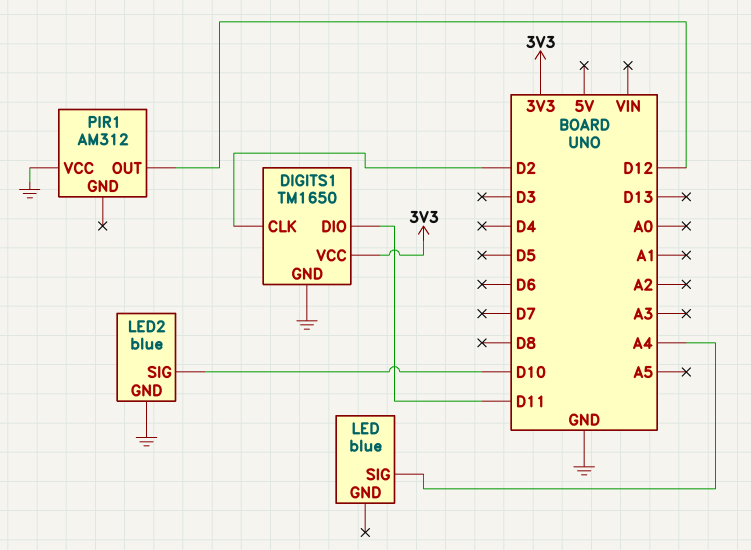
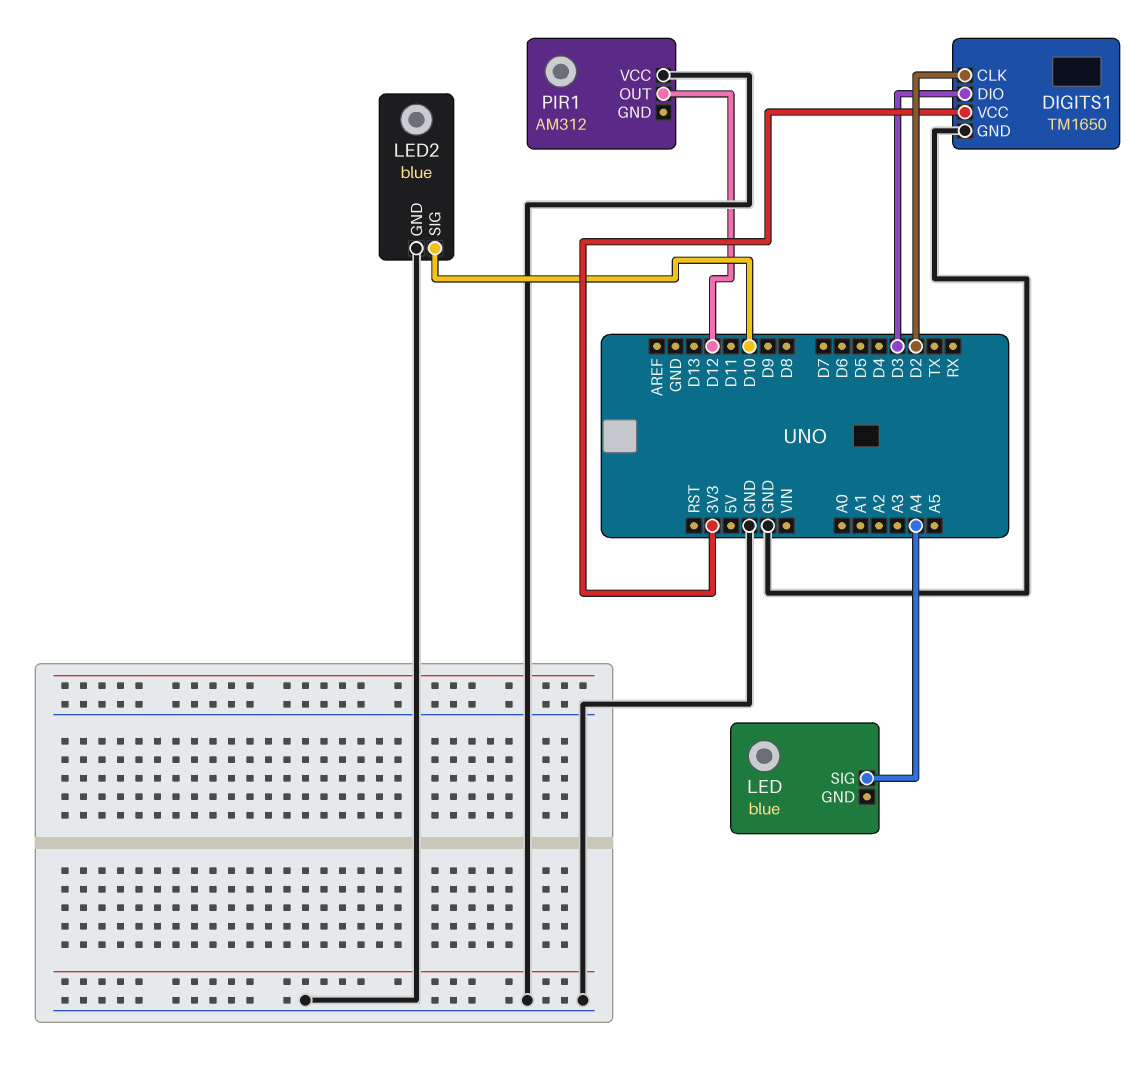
DIGITS1 pin DIO: D11 -> D3

